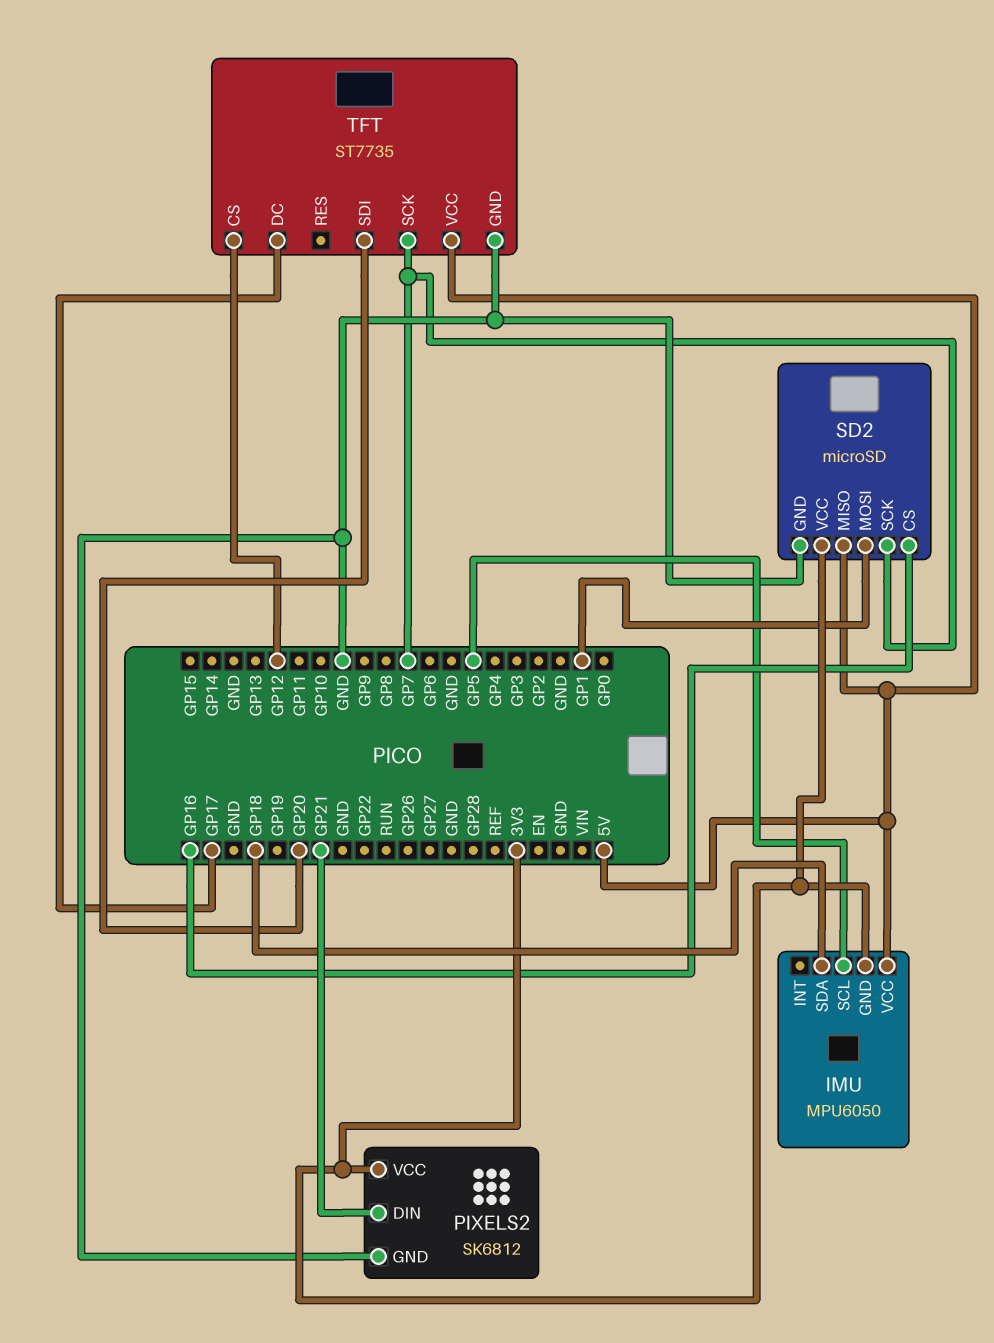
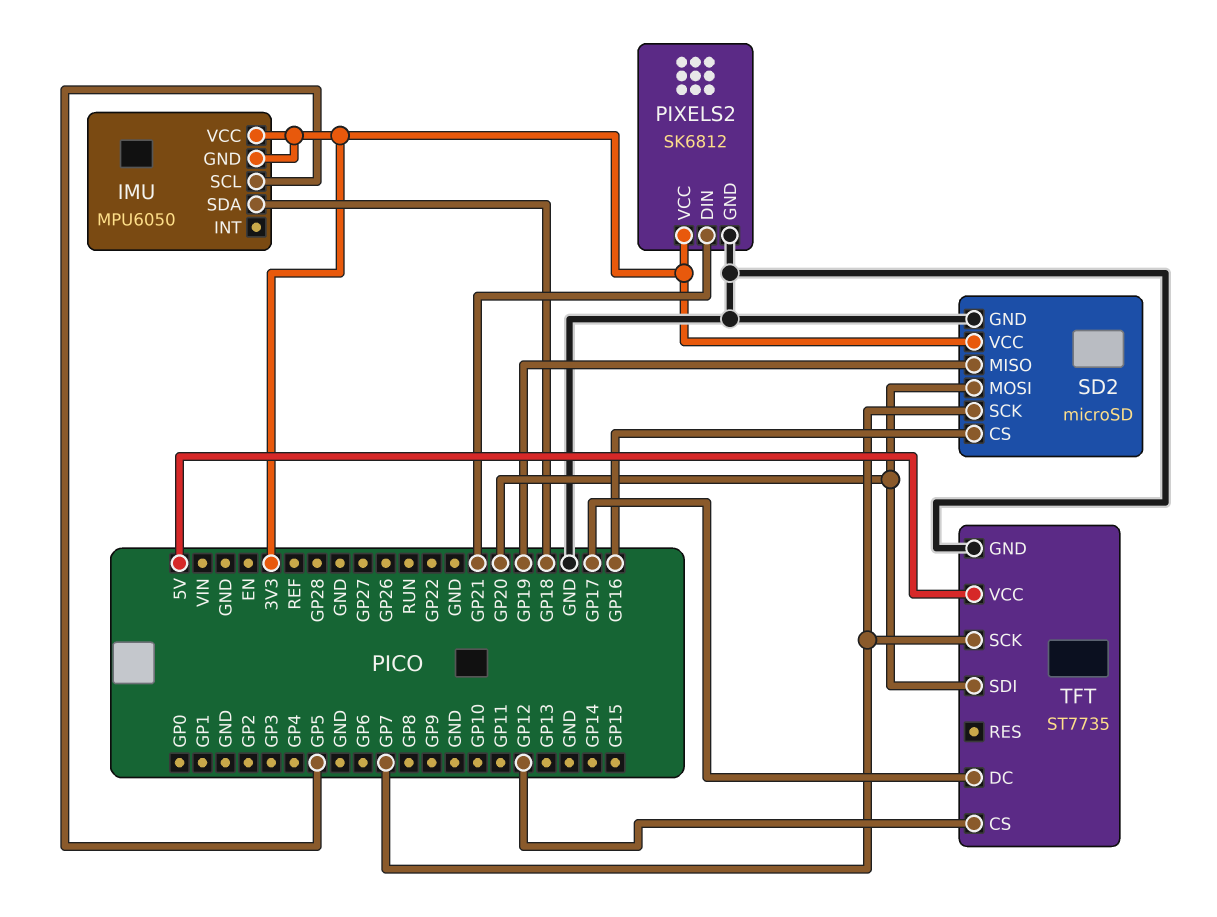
IMU pin VCC: 5V -> 3V3
SD2 pin MISO: 5V -> GP19
SD2 pin MOSI: GP1 -> GP20

